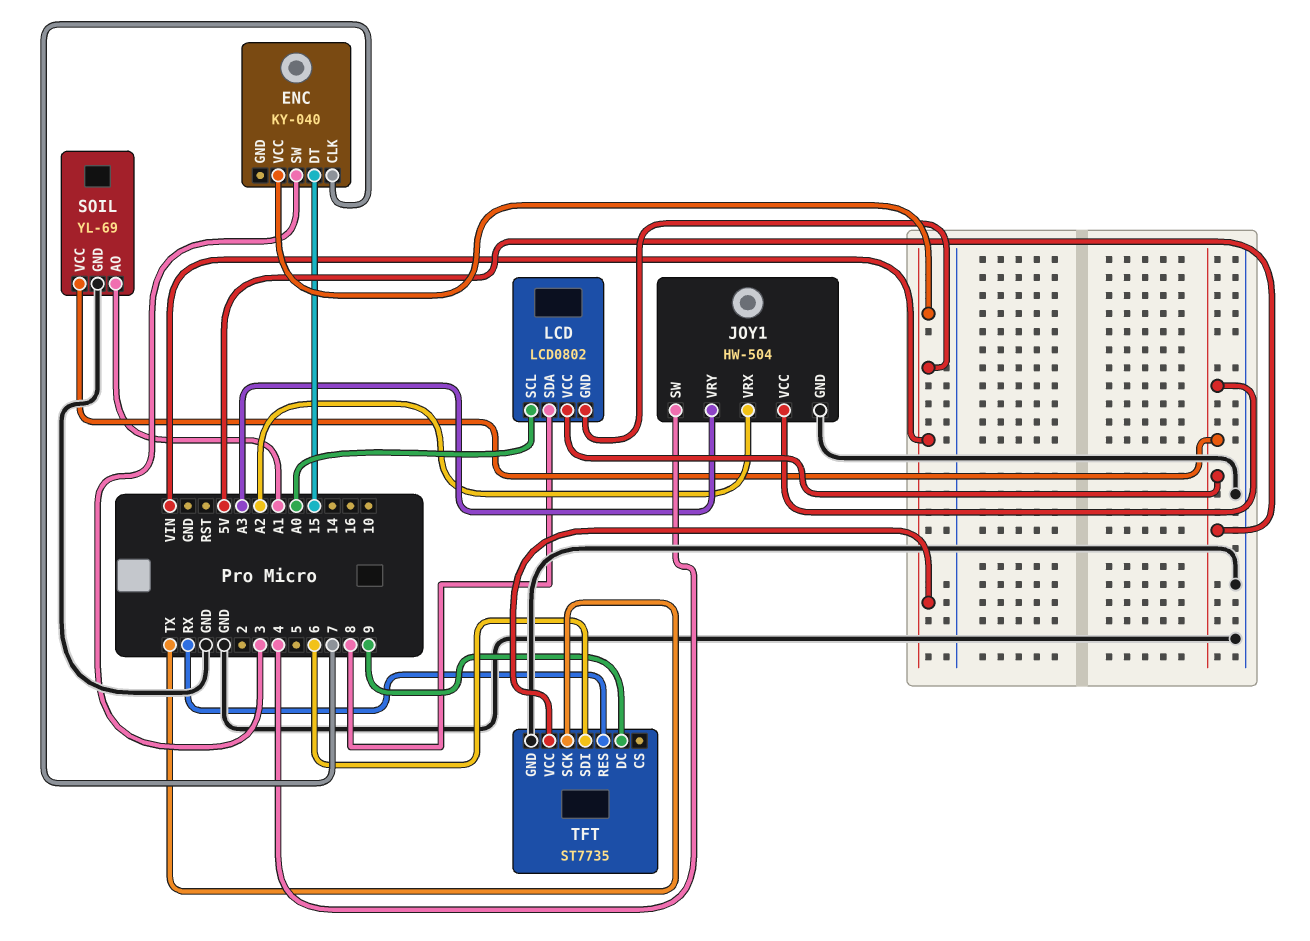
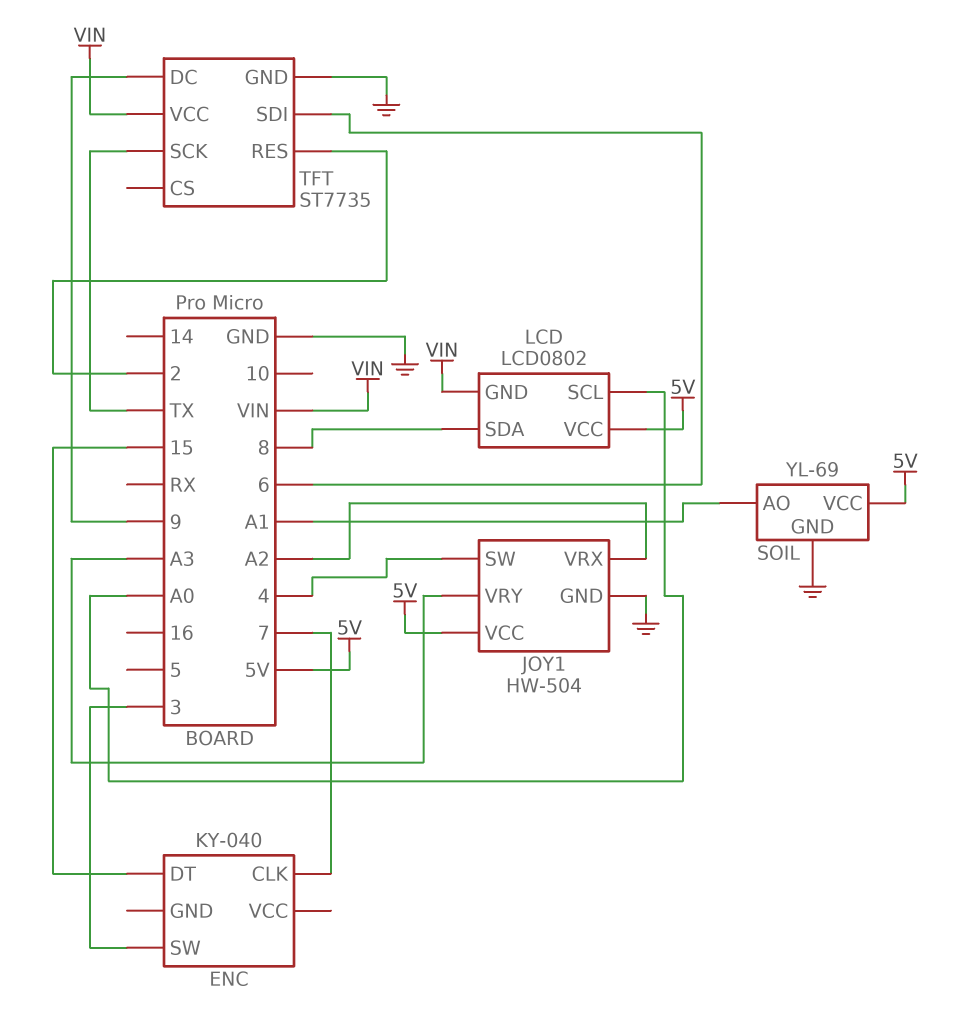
ENC pin VCC: VIN -> none
TFT pin RES: RX -> 2

